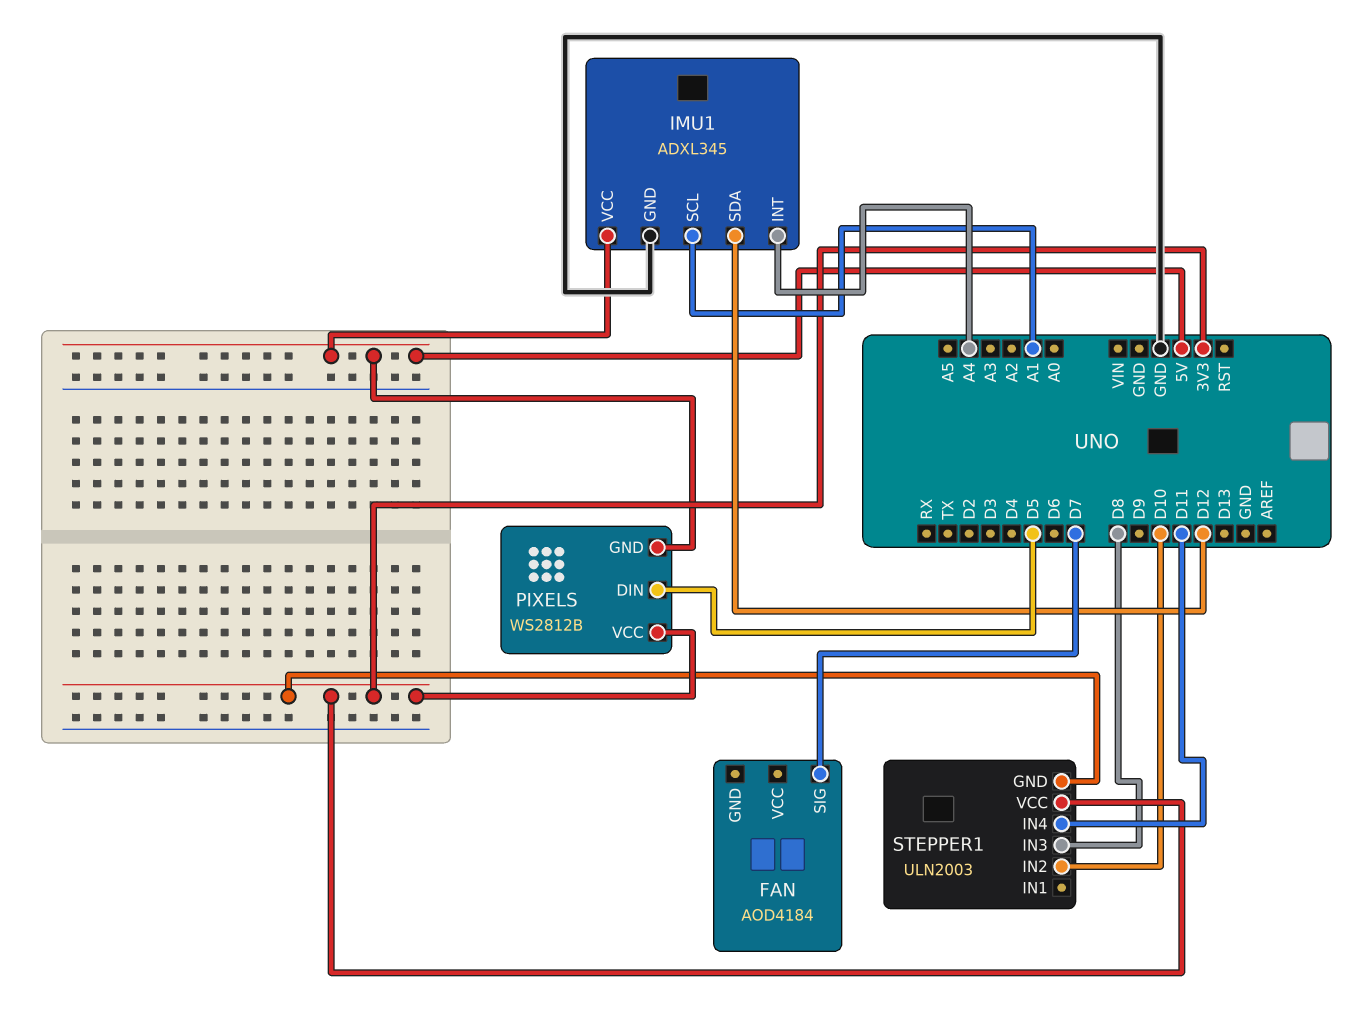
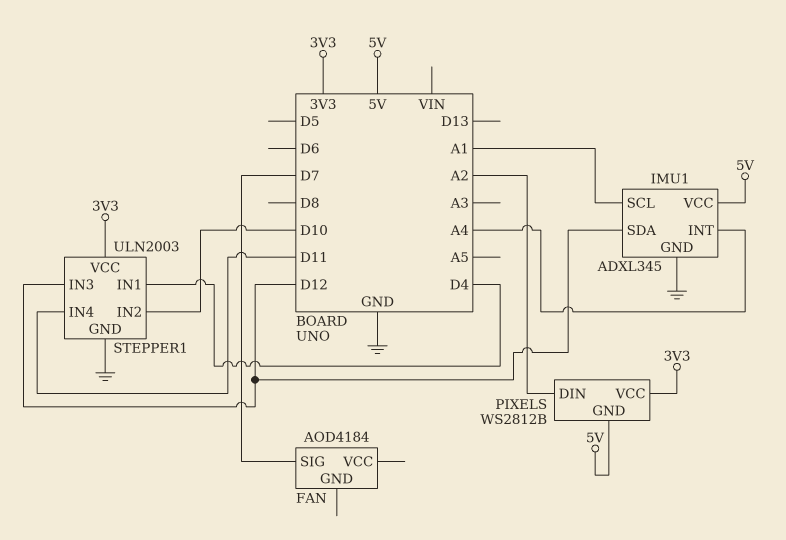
PIXELS pin DIN: D5 -> A2
STEPPER1 pin GND: 3V3 -> GND
STEPPER1 pin IN1: none -> D4
STEPPER1 pin IN3: D8 -> D12

